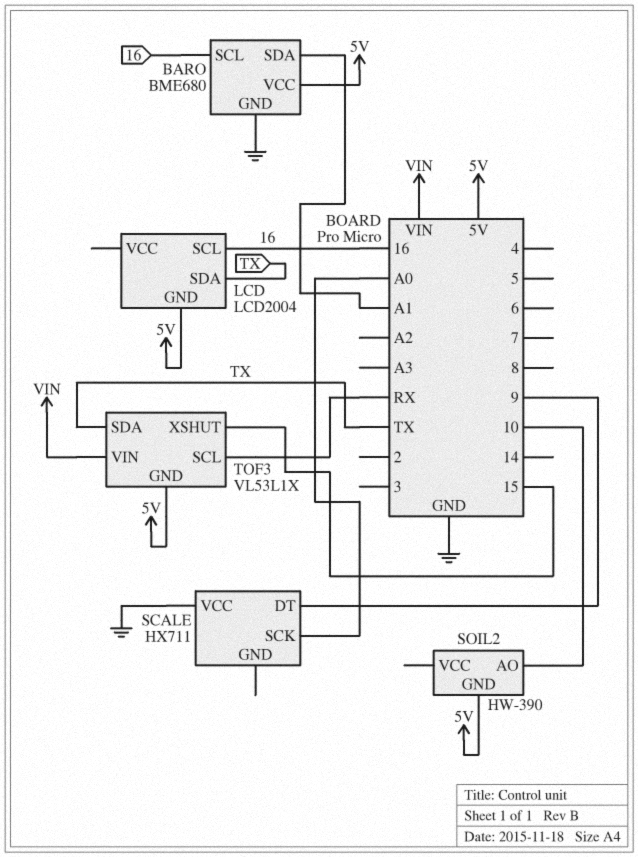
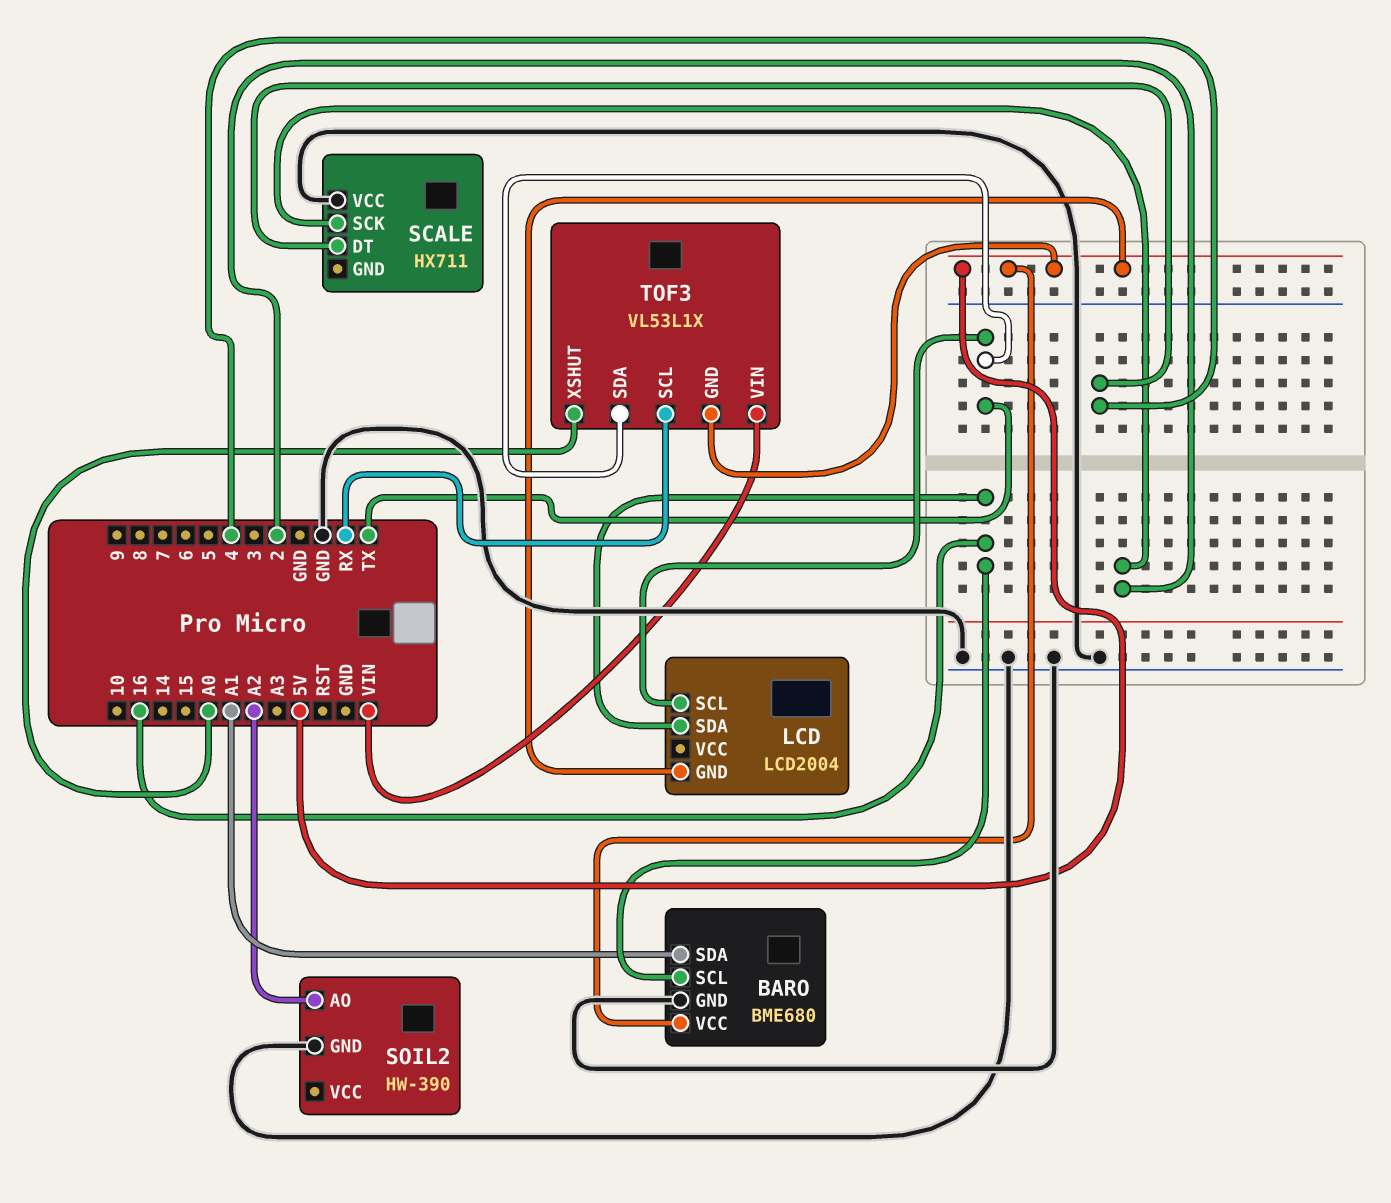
LCD pin SCL: 16 -> TX
LCD pin SDA: TX -> 16
SCALE pin DT: 9 -> 4
SCALE pin SCK: A0 -> 2
SOIL2 pin AO: 10 -> A2
SOIL2 pin GND: 5V -> GND
TOF3 pin XSHUT: 15 -> A0

